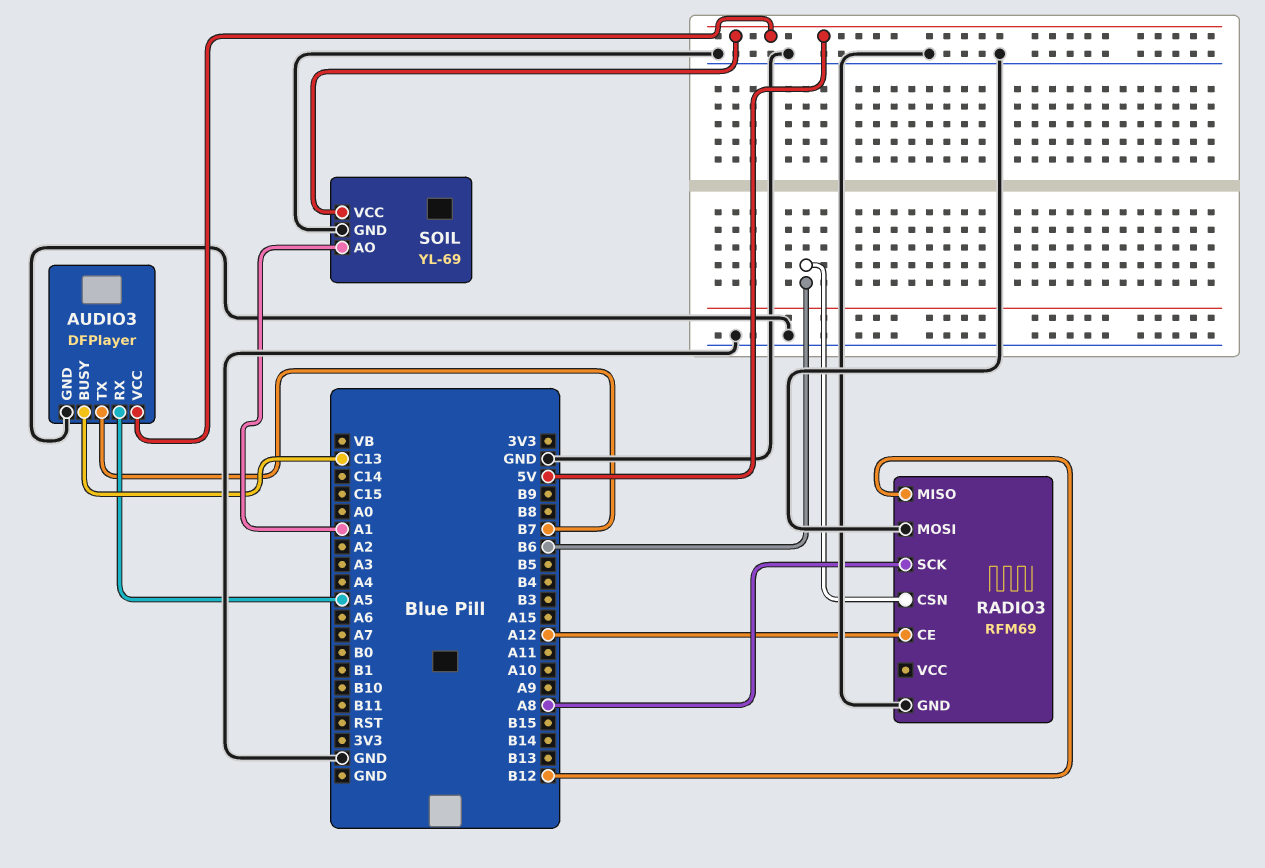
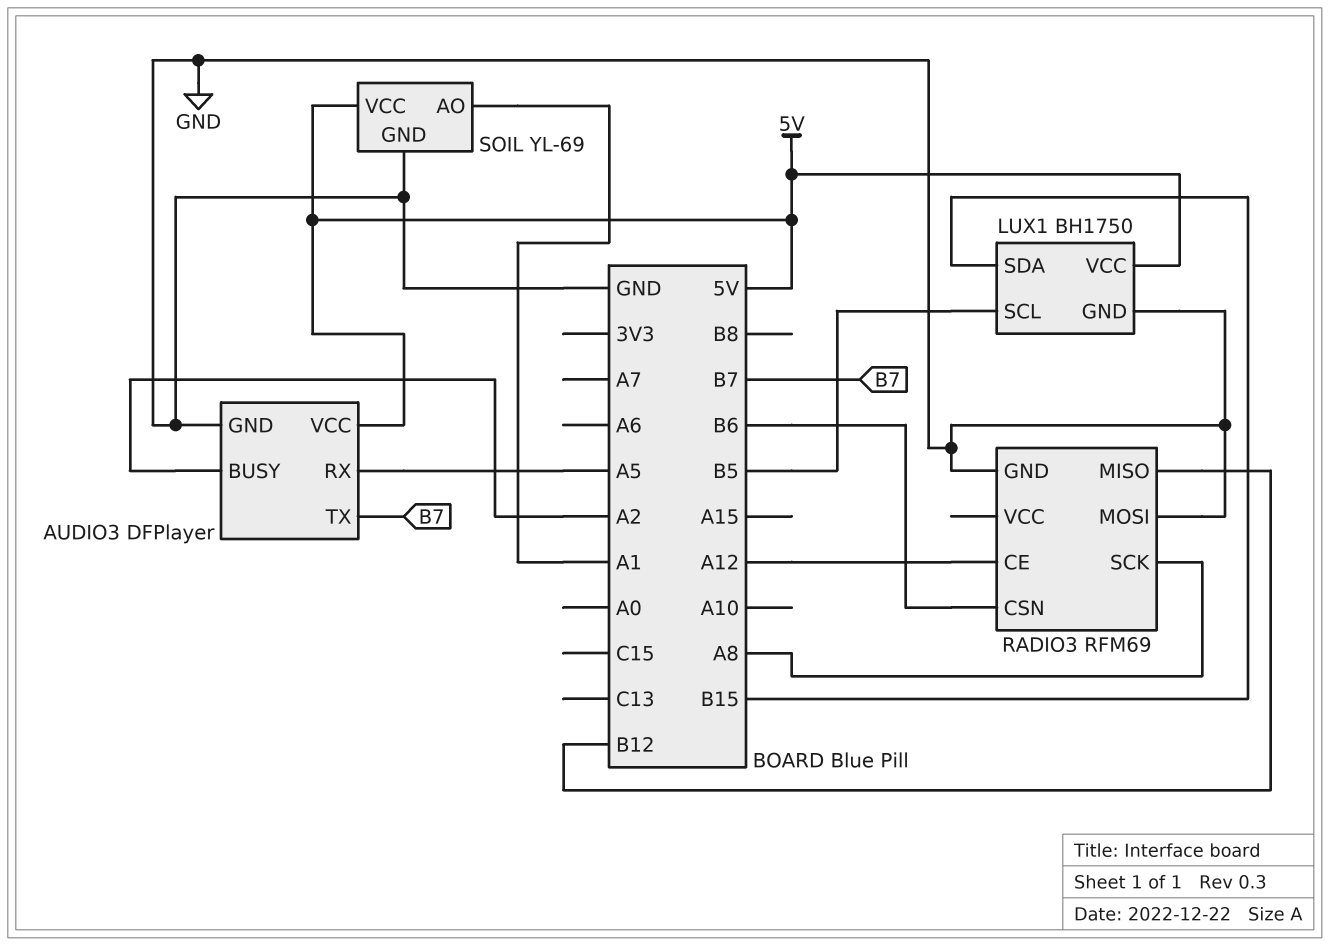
AUDIO3 pin BUSY: C13 -> A2
LUX1: none -> BH1750
LUX1 pin GND: none -> GND
LUX1 pin SCL: none -> B5
LUX1 pin SDA: none -> B15
LUX1 pin VCC: none -> 5V

